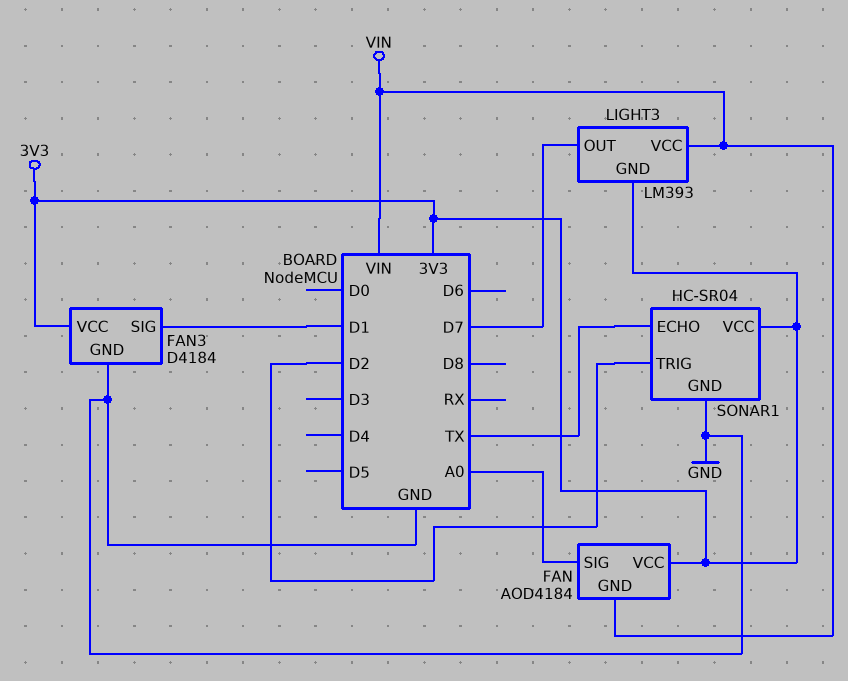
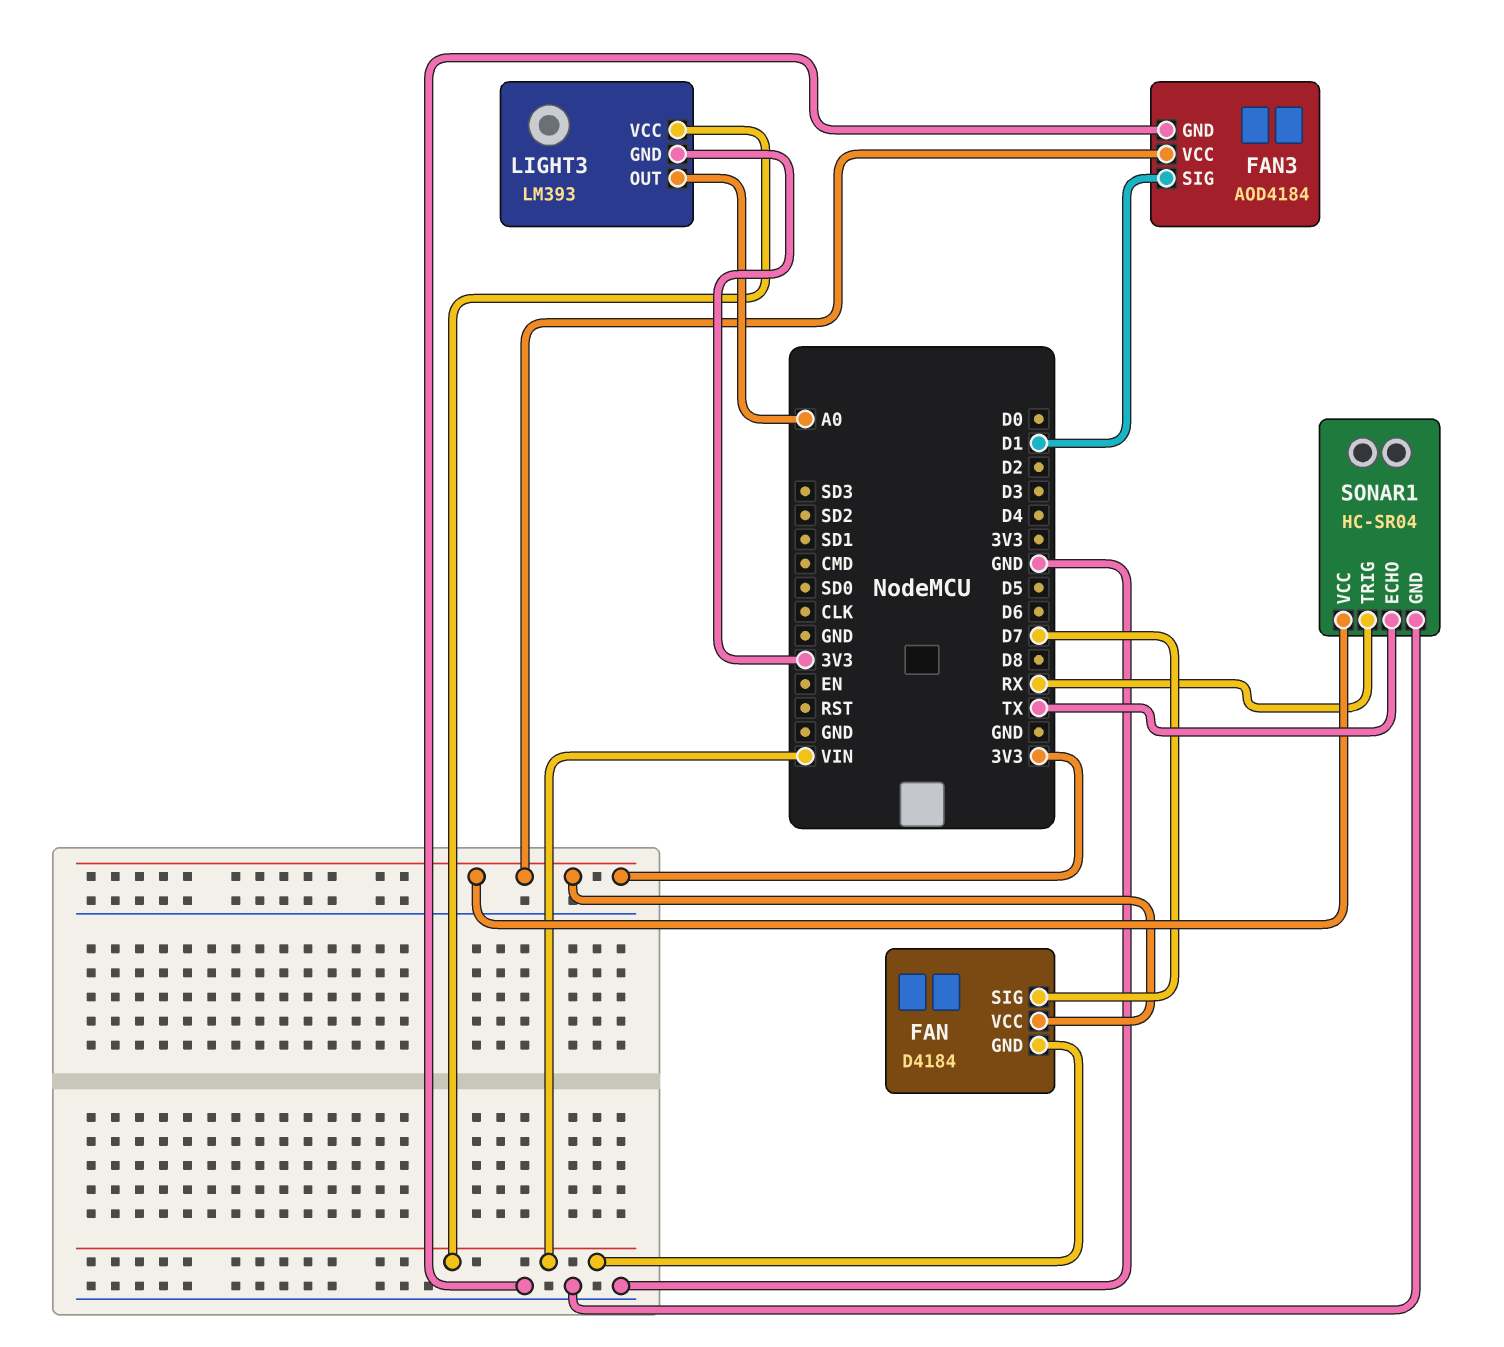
FAN: AOD4184 -> D4184
FAN pin SIG: A0 -> D7
FAN3: D4184 -> AOD4184
LIGHT3 pin OUT: D7 -> A0
SONAR1 pin TRIG: D2 -> RX

